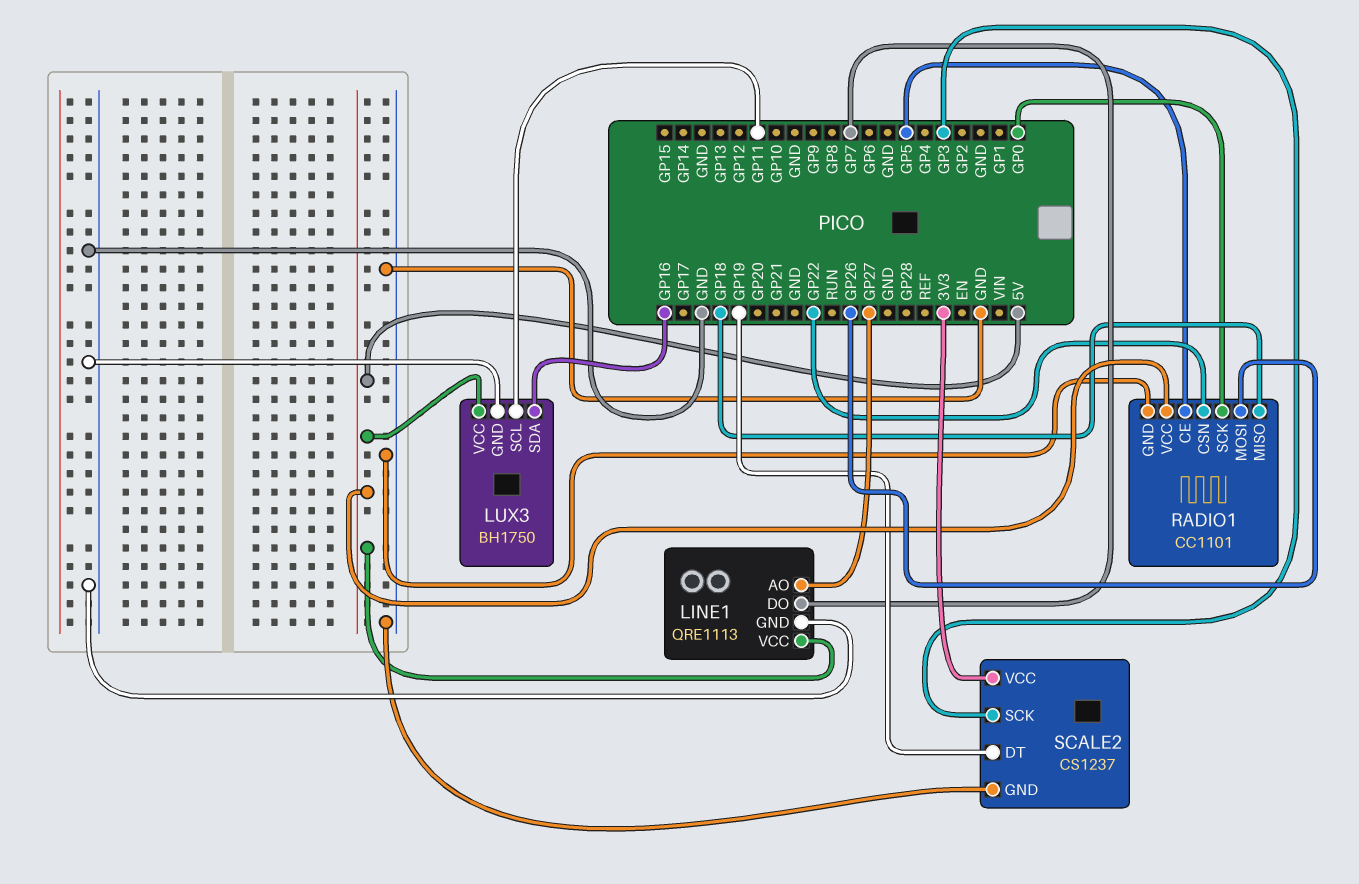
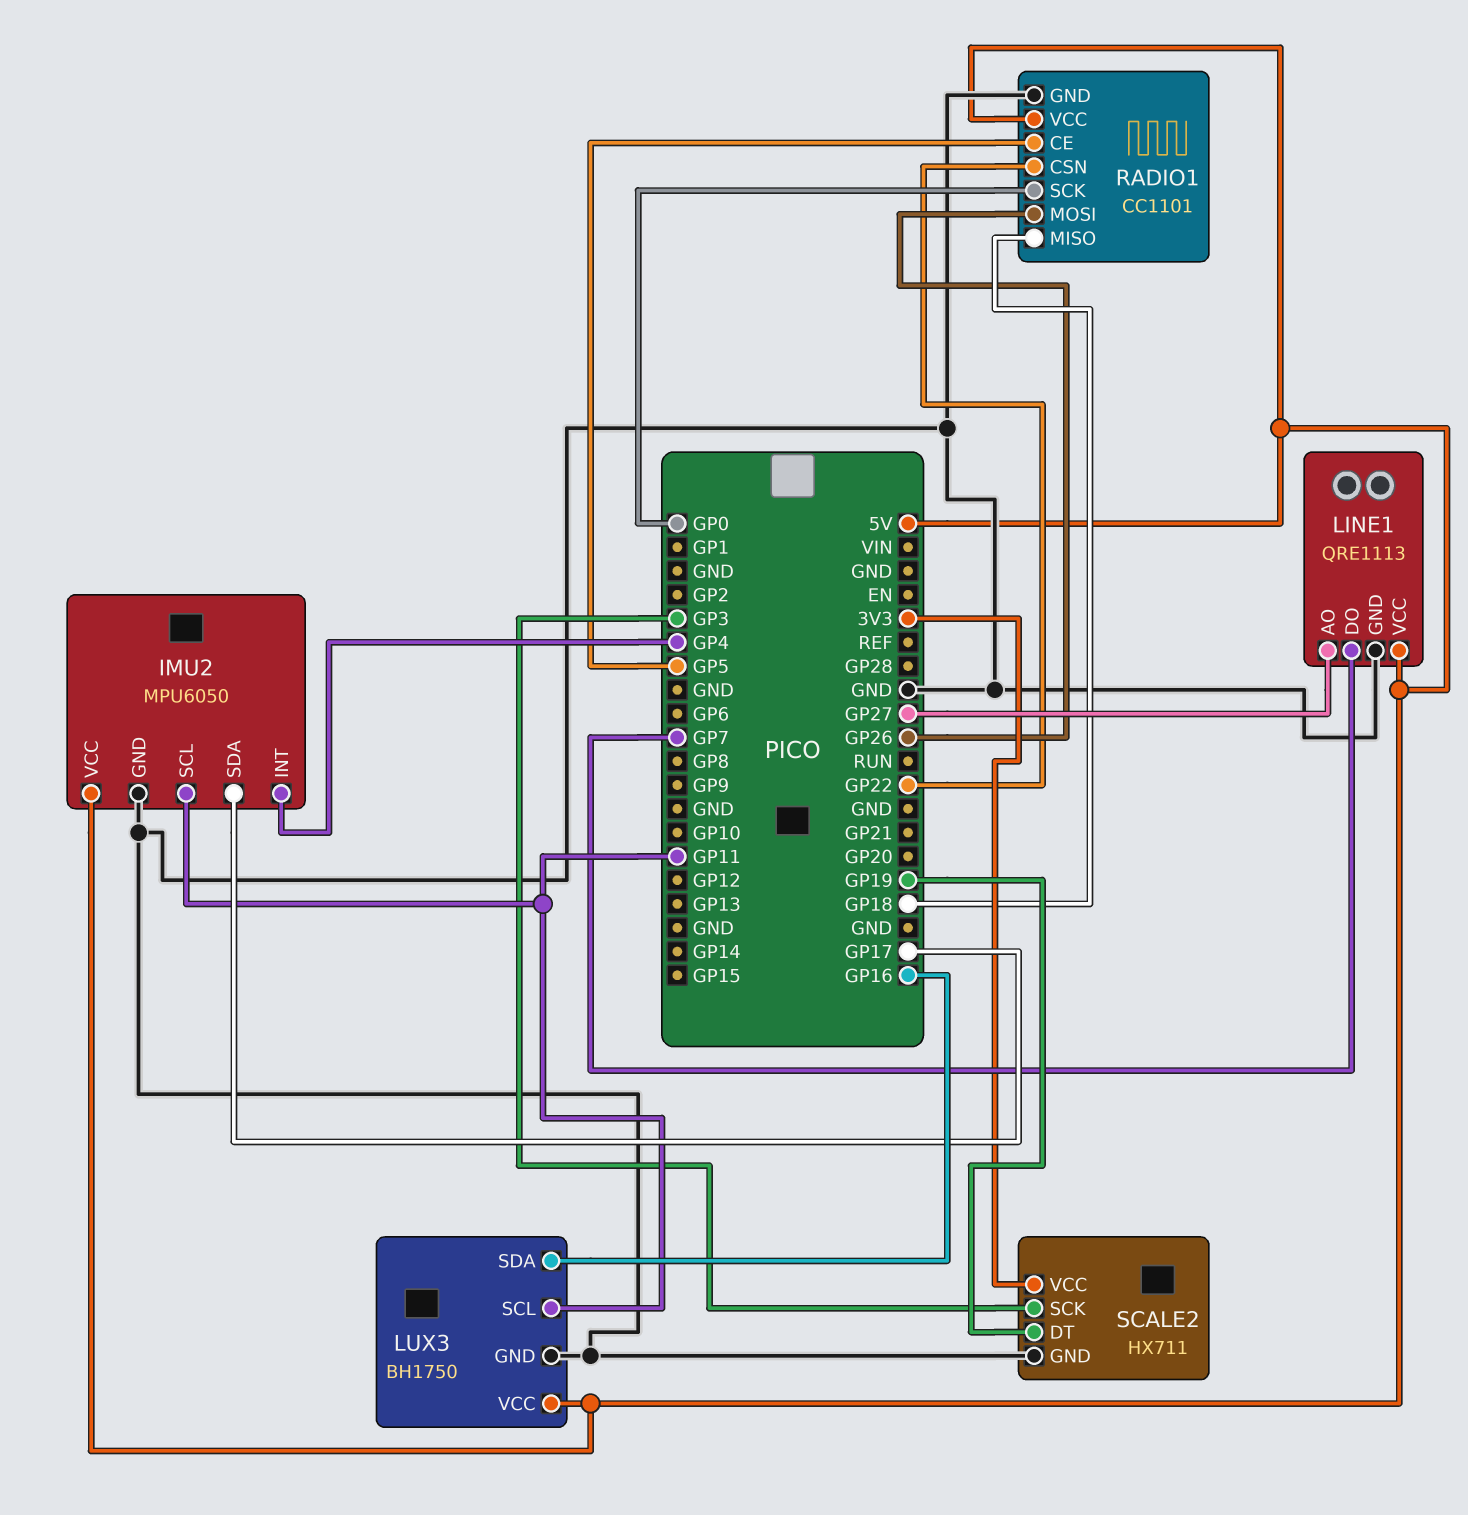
IMU2: none -> MPU6050
IMU2 pin GND: none -> GND
IMU2 pin INT: none -> GP4
IMU2 pin SCL: none -> GP11
IMU2 pin SDA: none -> GP17
IMU2 pin VCC: none -> 5V
SCALE2: CS1237 -> HX711

